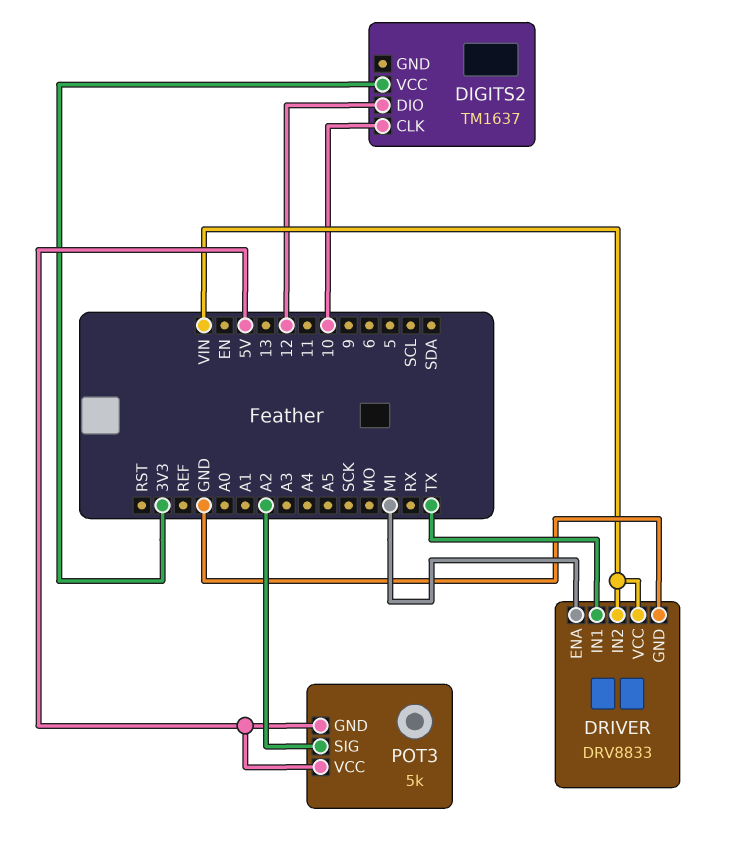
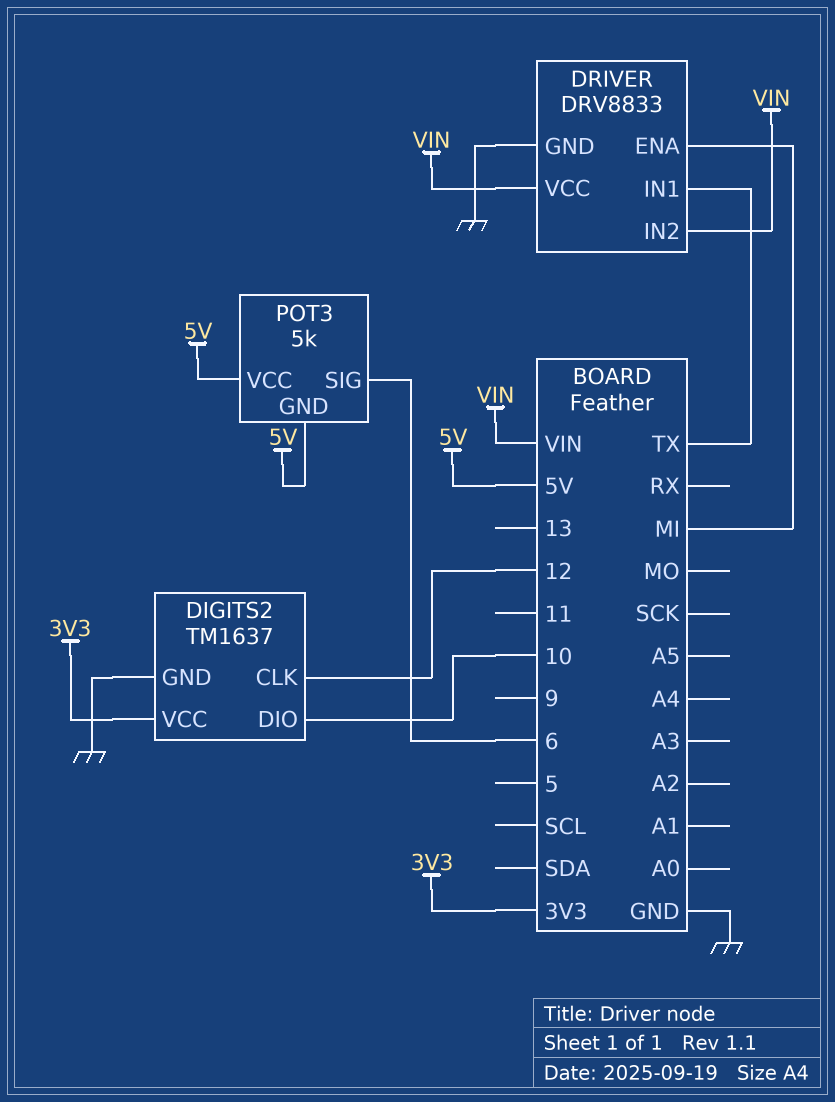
DIGITS2 pin CLK: 10 -> 12
DIGITS2 pin DIO: 12 -> 10
DIGITS2 pin GND: none -> GND
POT3 pin SIG: A2 -> 6

